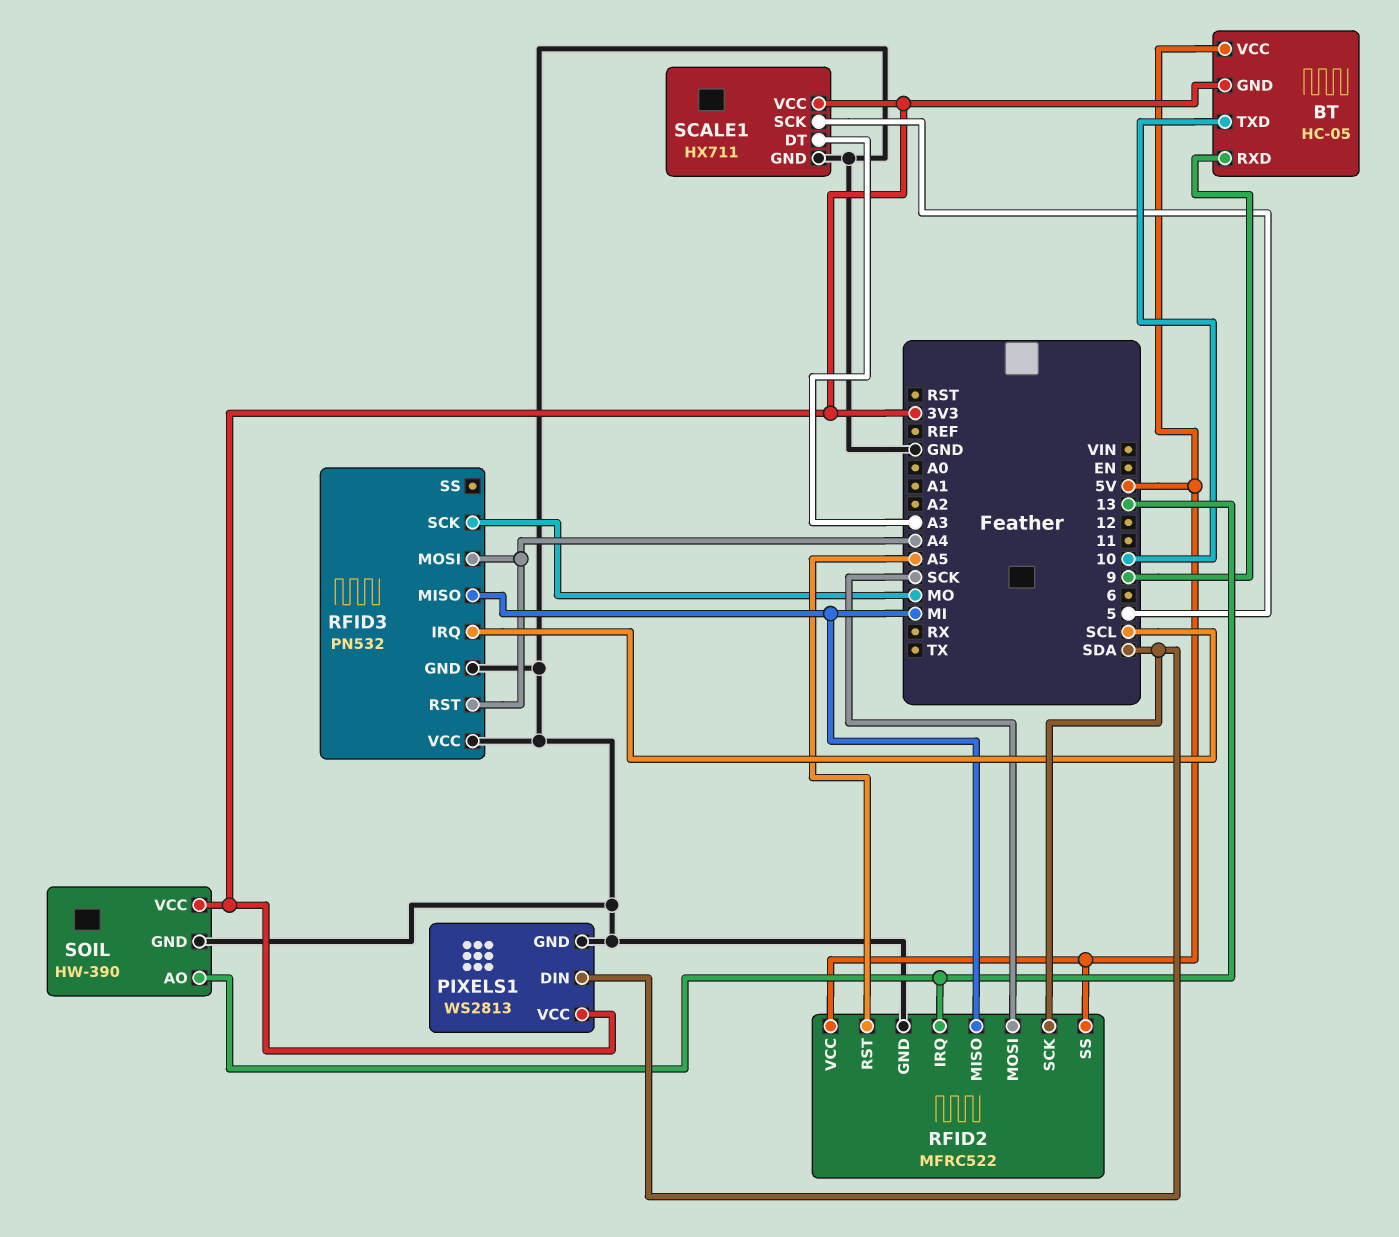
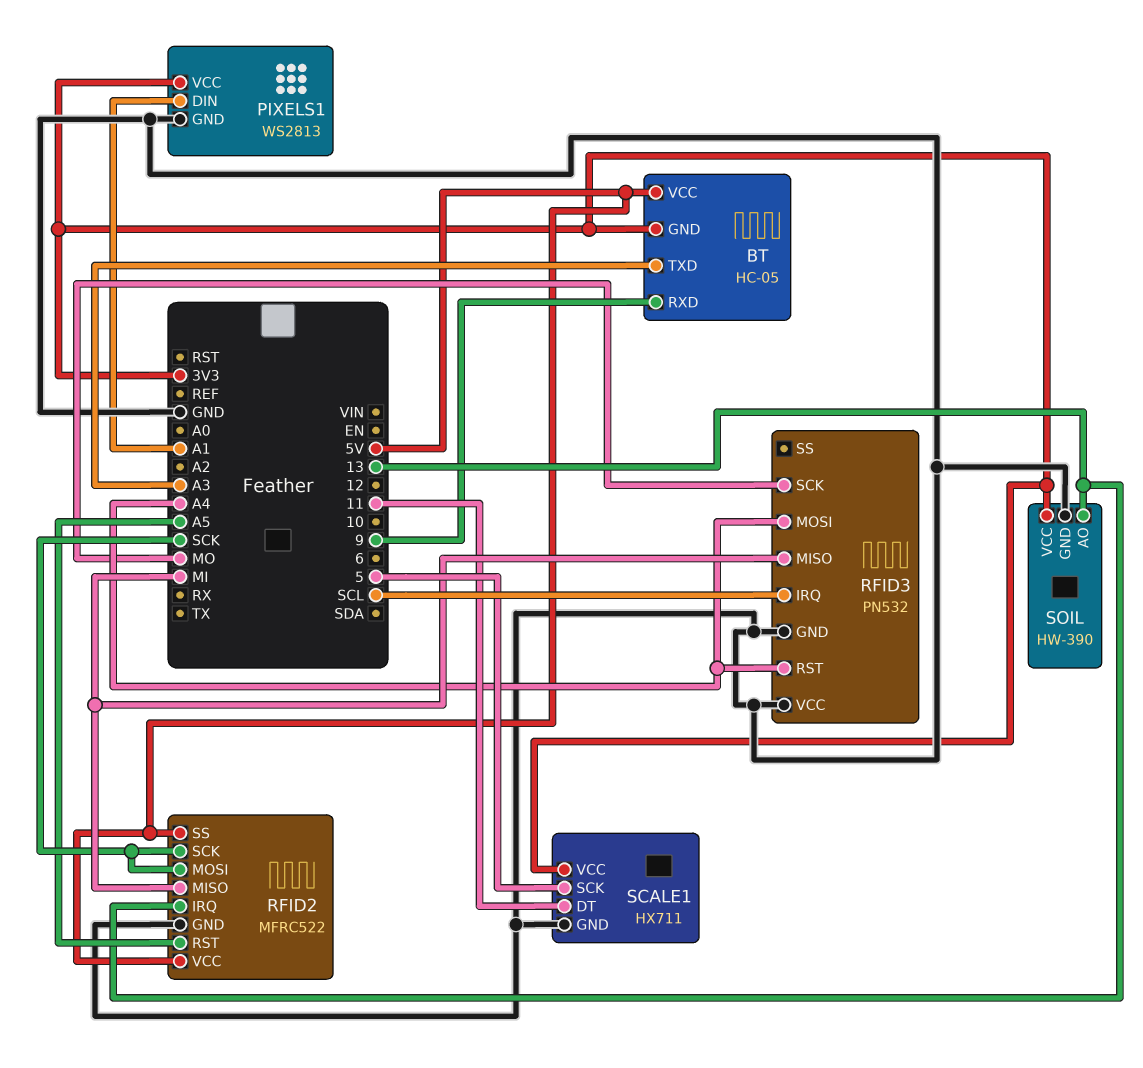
BT pin TXD: 10 -> A3
PIXELS1 pin DIN: SDA -> A1
RFID2 pin SCK: SDA -> SCK
SCALE1 pin DT: A3 -> 11

